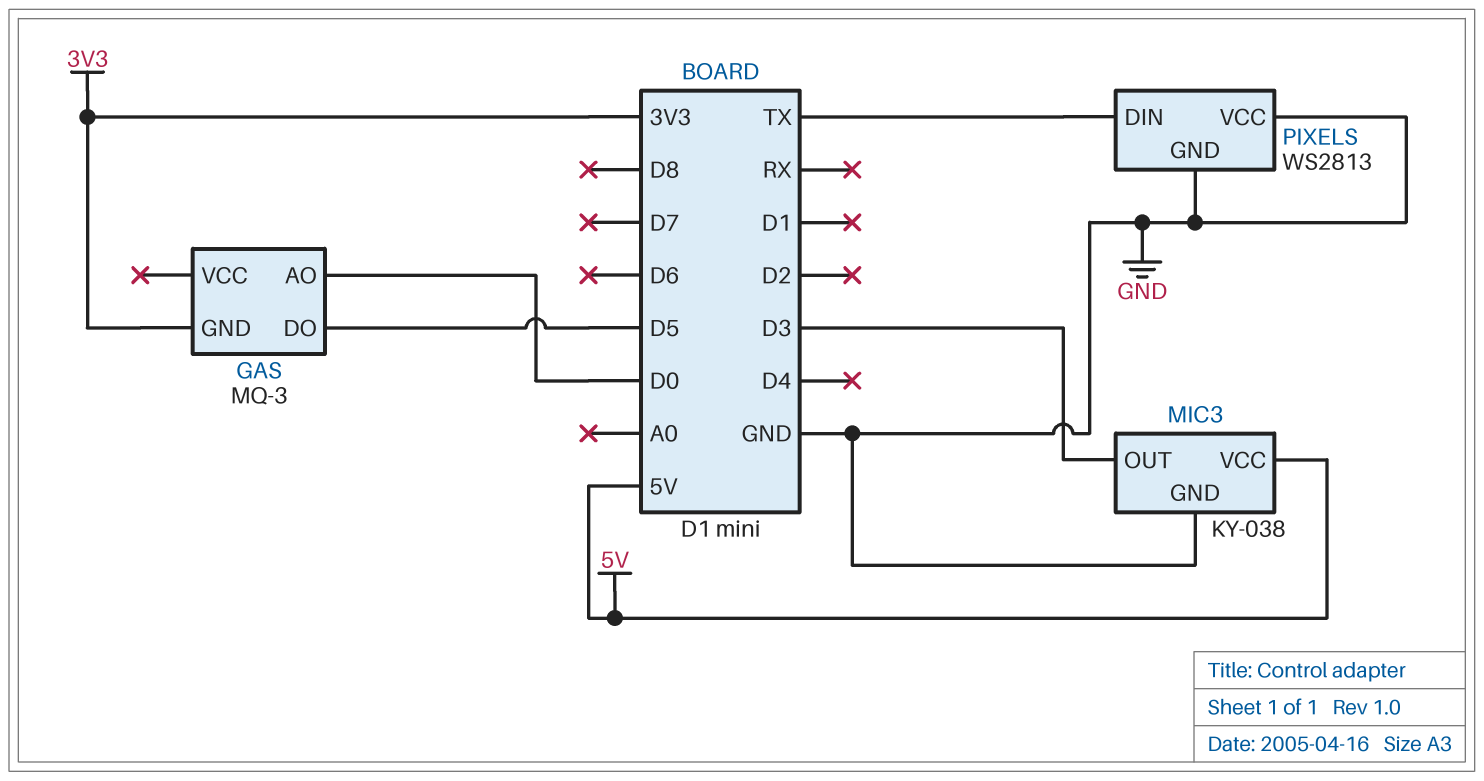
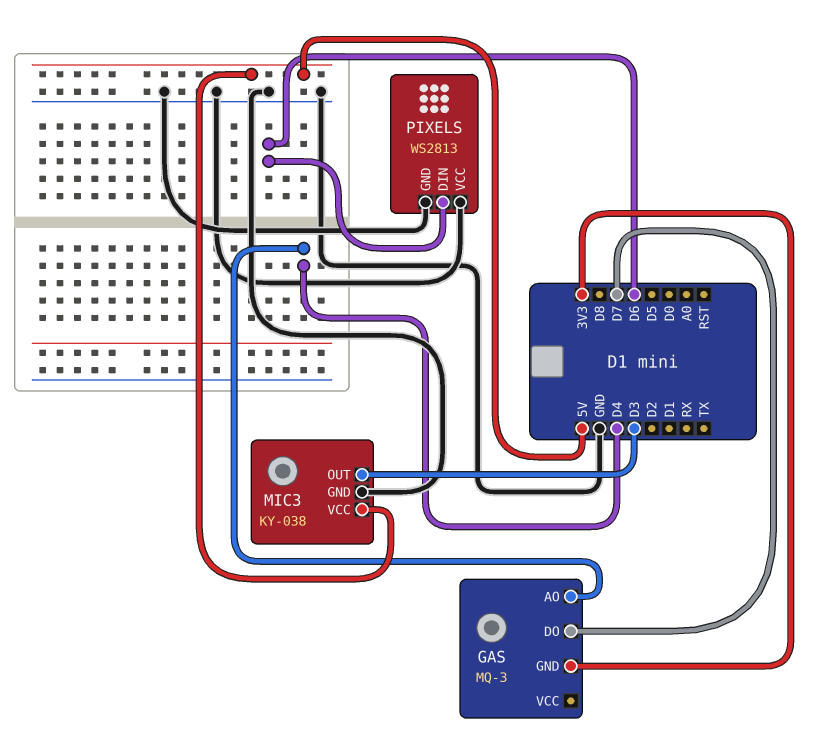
GAS pin AO: D0 -> D4
GAS pin DO: D5 -> D7
PIXELS pin DIN: TX -> D6

